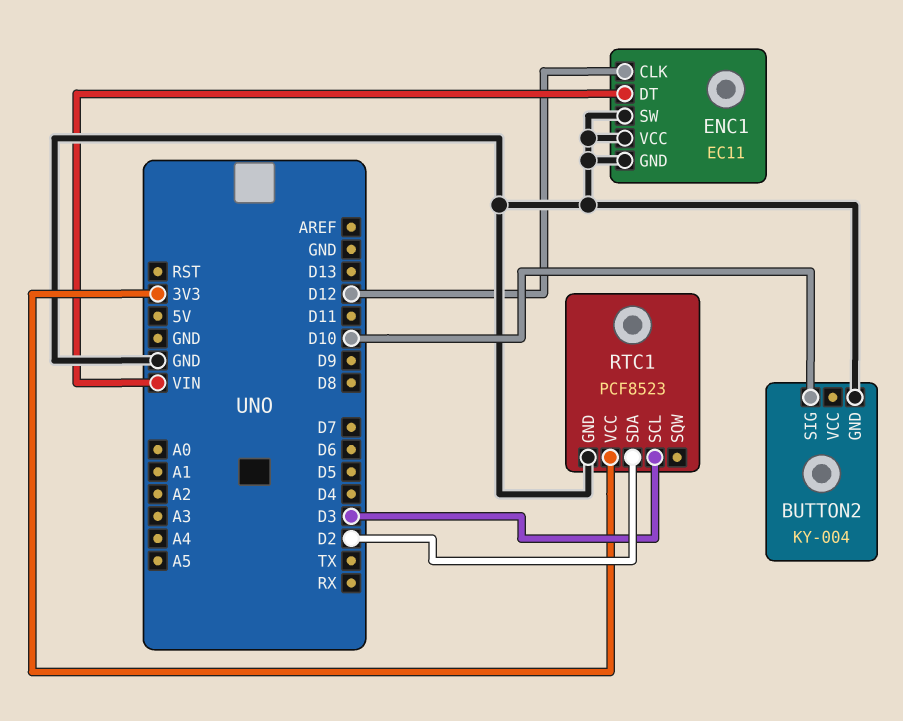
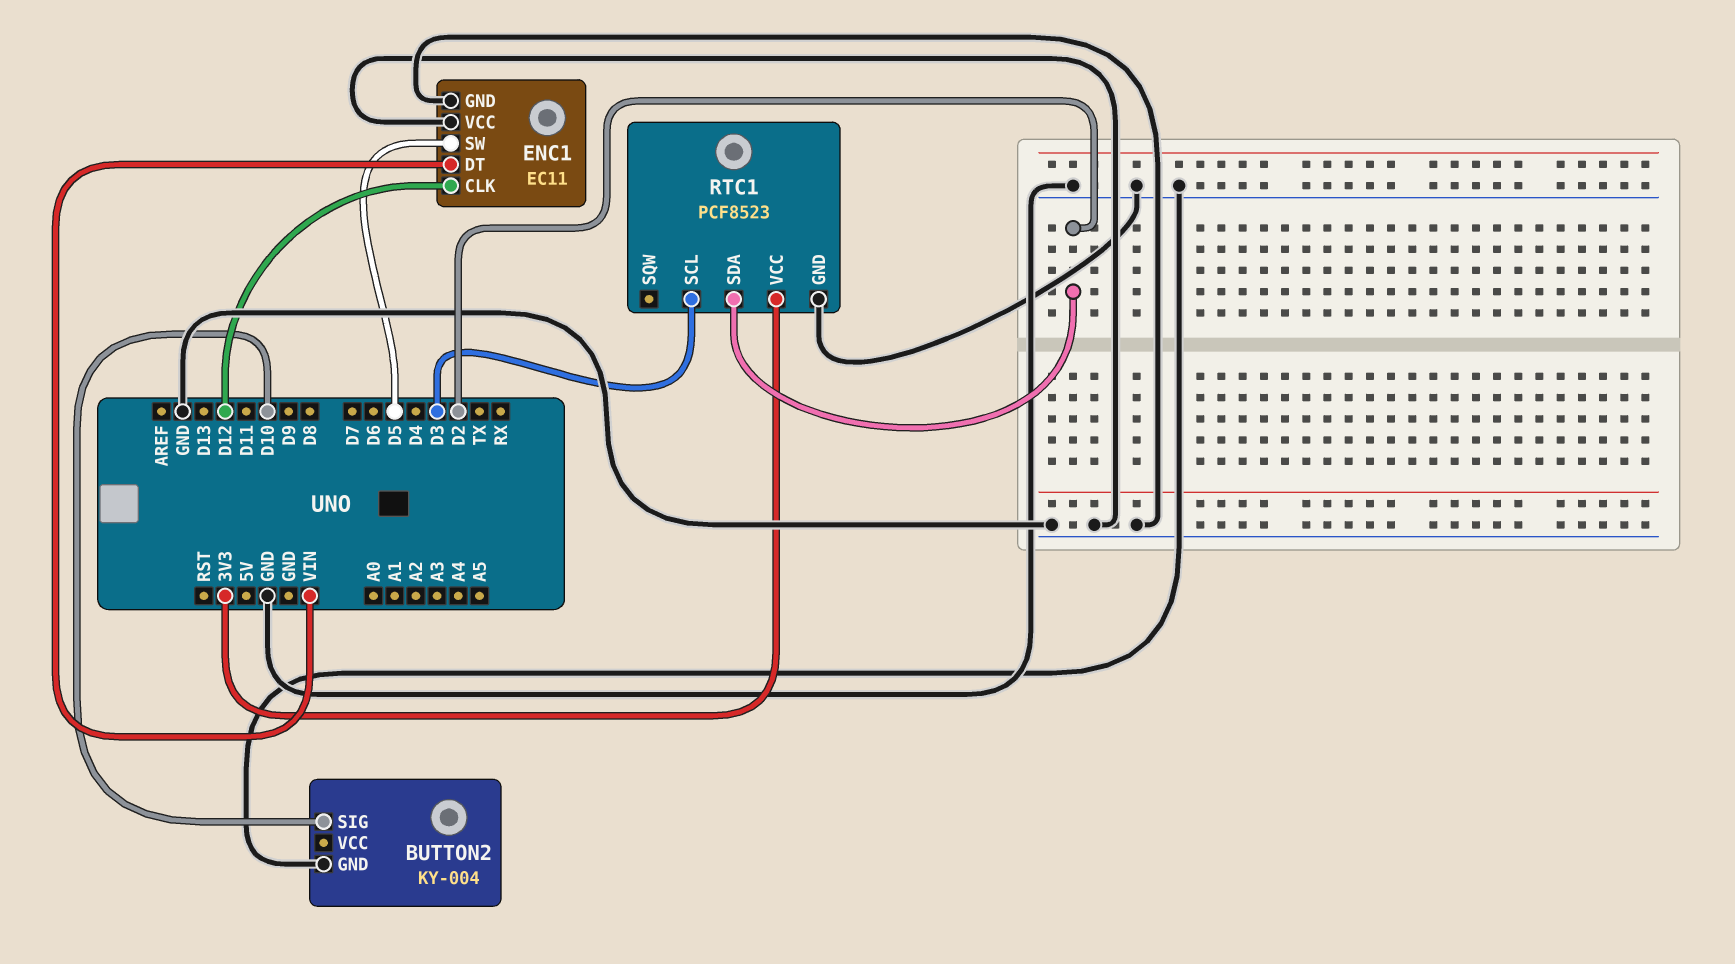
ENC1 pin SW: GND -> D5

